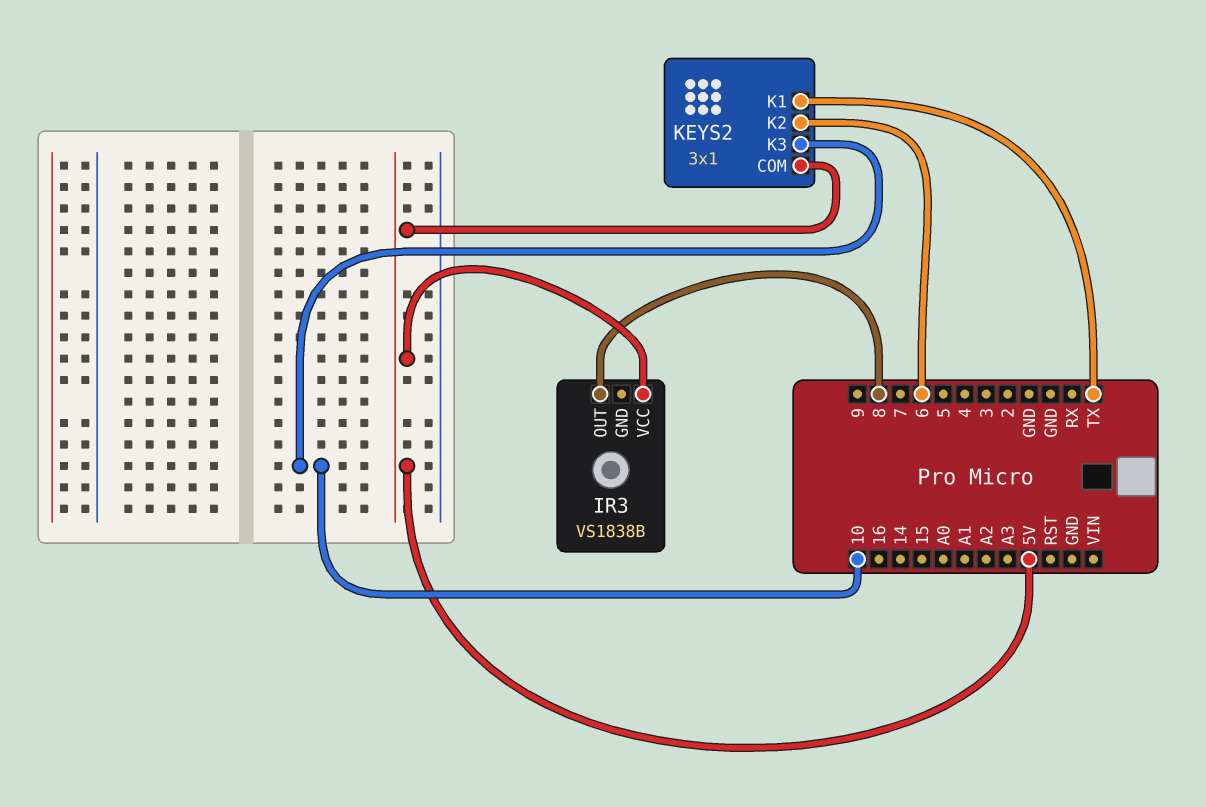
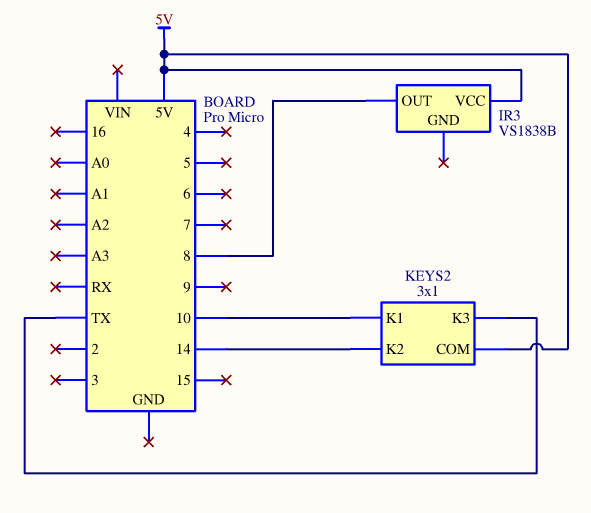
KEYS2 pin K1: TX -> 10
KEYS2 pin K2: 6 -> 14
KEYS2 pin K3: 10 -> TX

